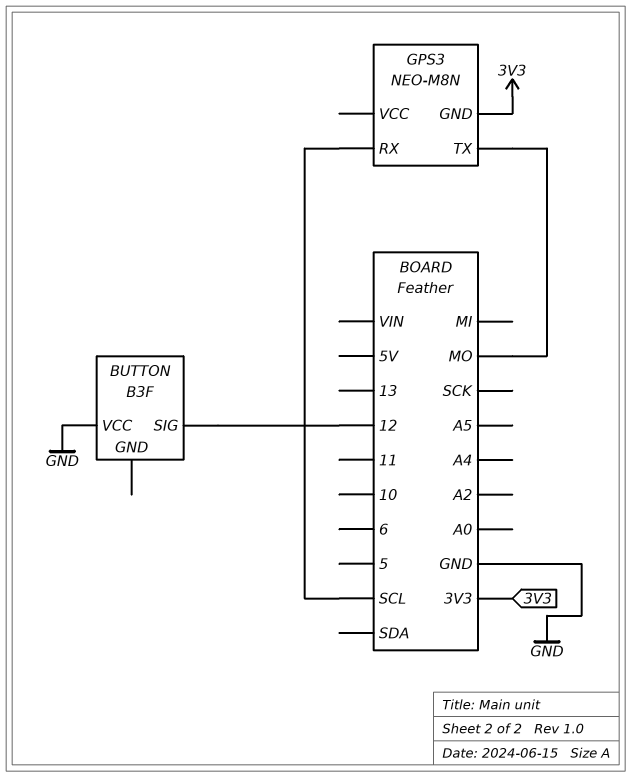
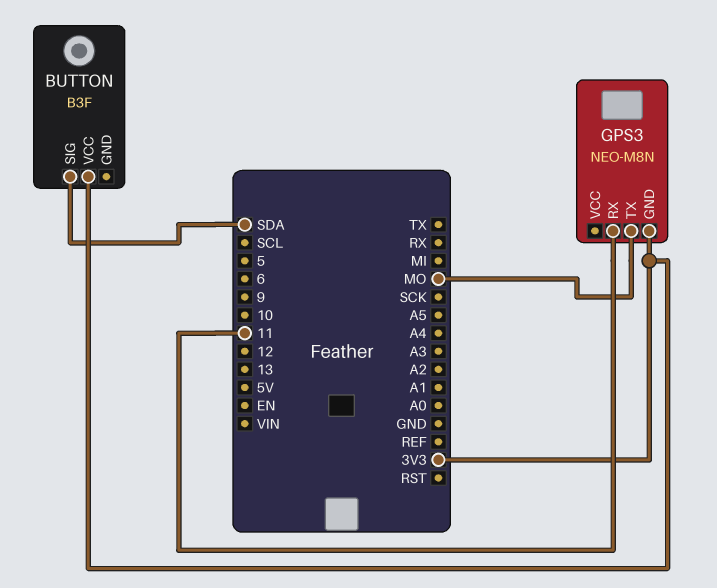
BUTTON pin SIG: 12 -> SDA
BUTTON pin VCC: GND -> 3V3
GPS3 pin RX: SCL -> 11

